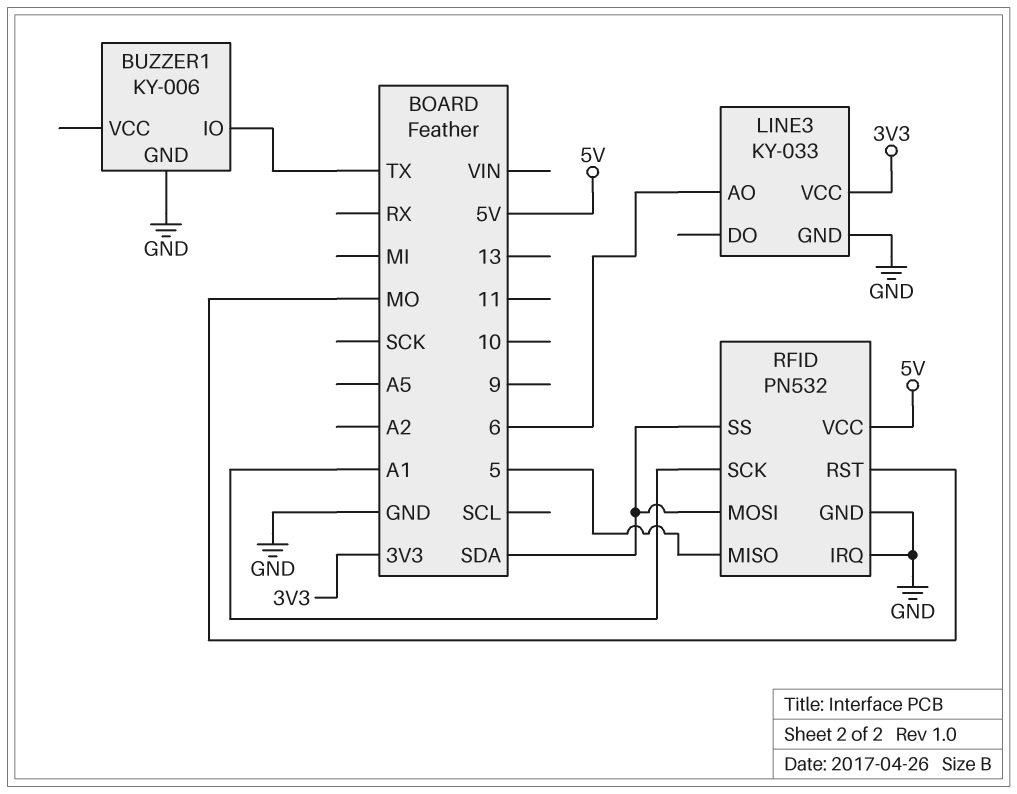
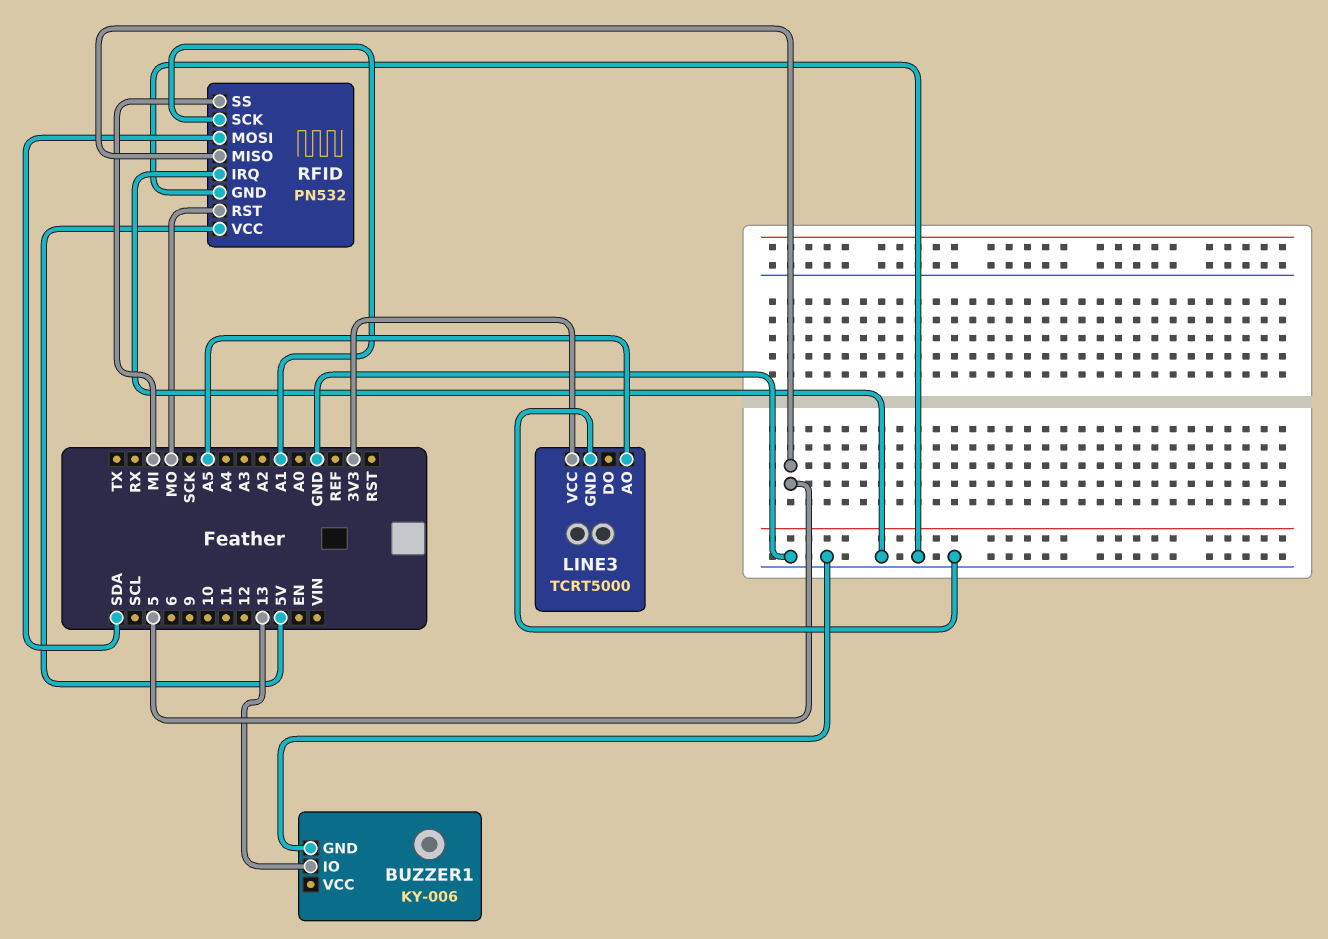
BUZZER1 pin IO: TX -> 13
LINE3: KY-033 -> TCRT5000
LINE3 pin AO: 6 -> A5
RFID pin SS: SDA -> MI

